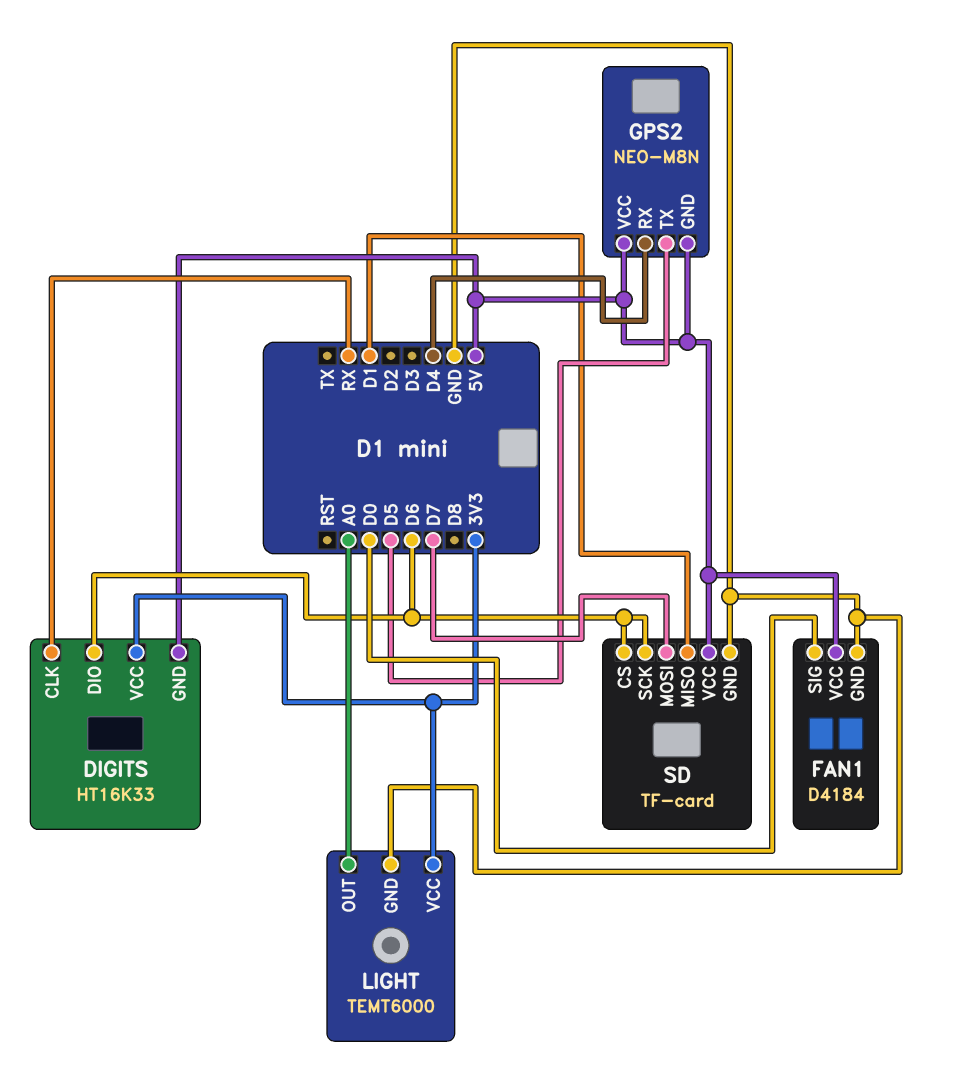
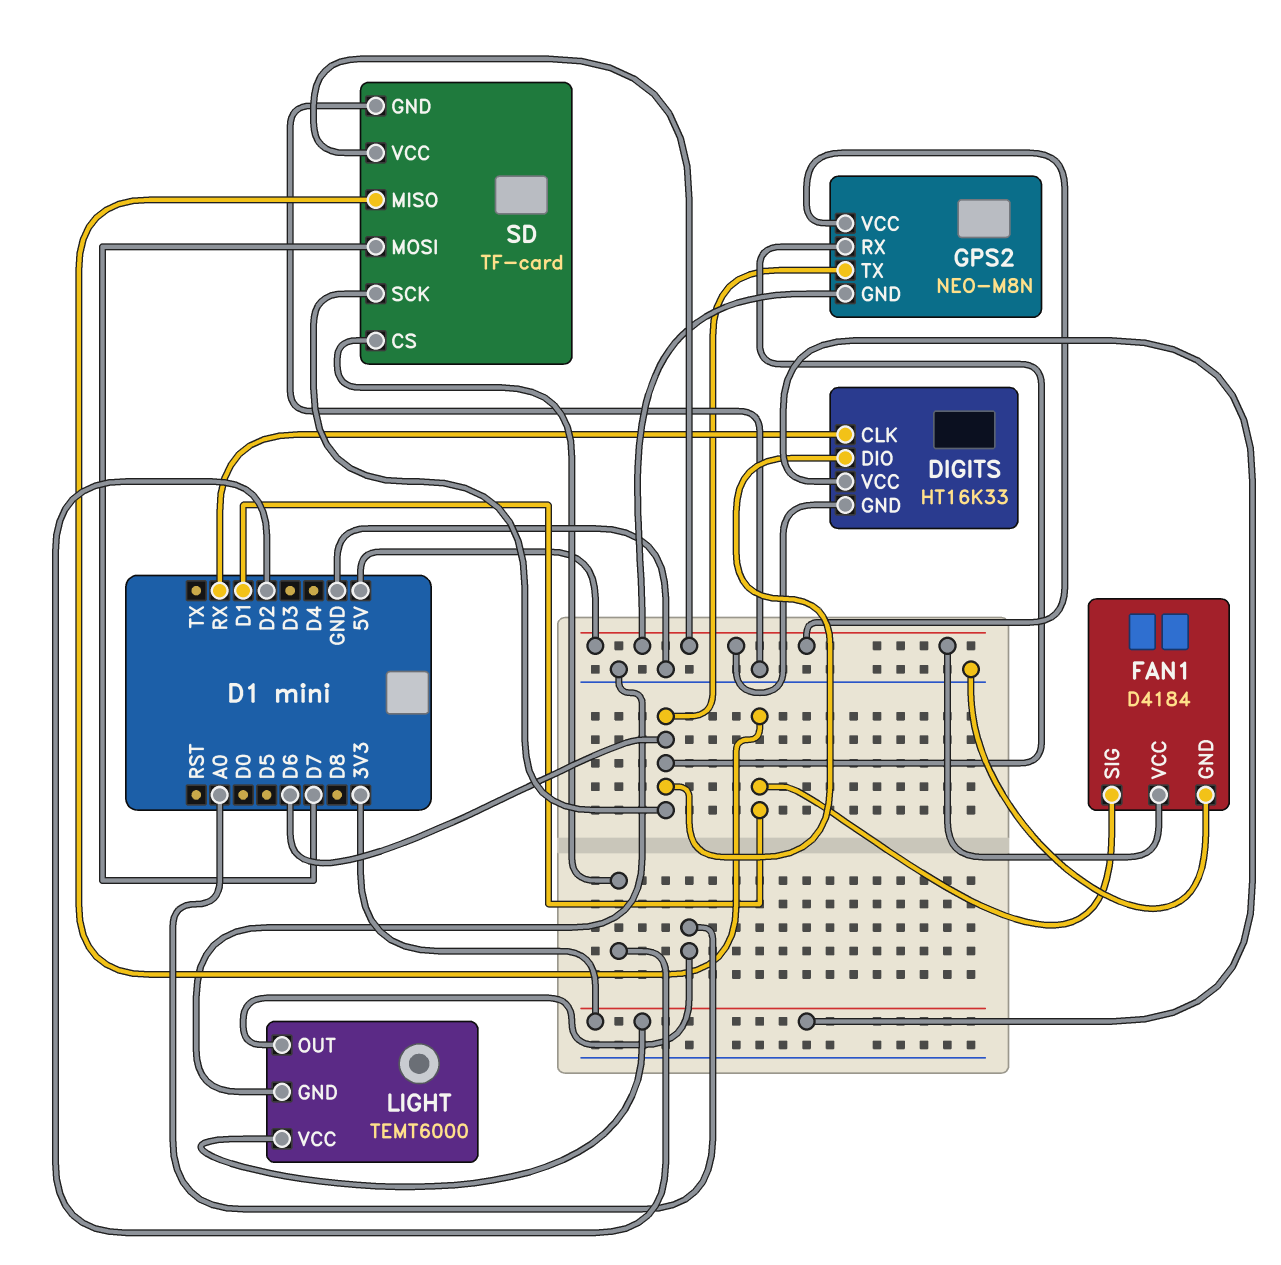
FAN1 pin SIG: D0 -> D1
GPS2 pin RX: D4 -> D6
GPS2 pin TX: D5 -> D6
SD pin CS: D6 -> D2

